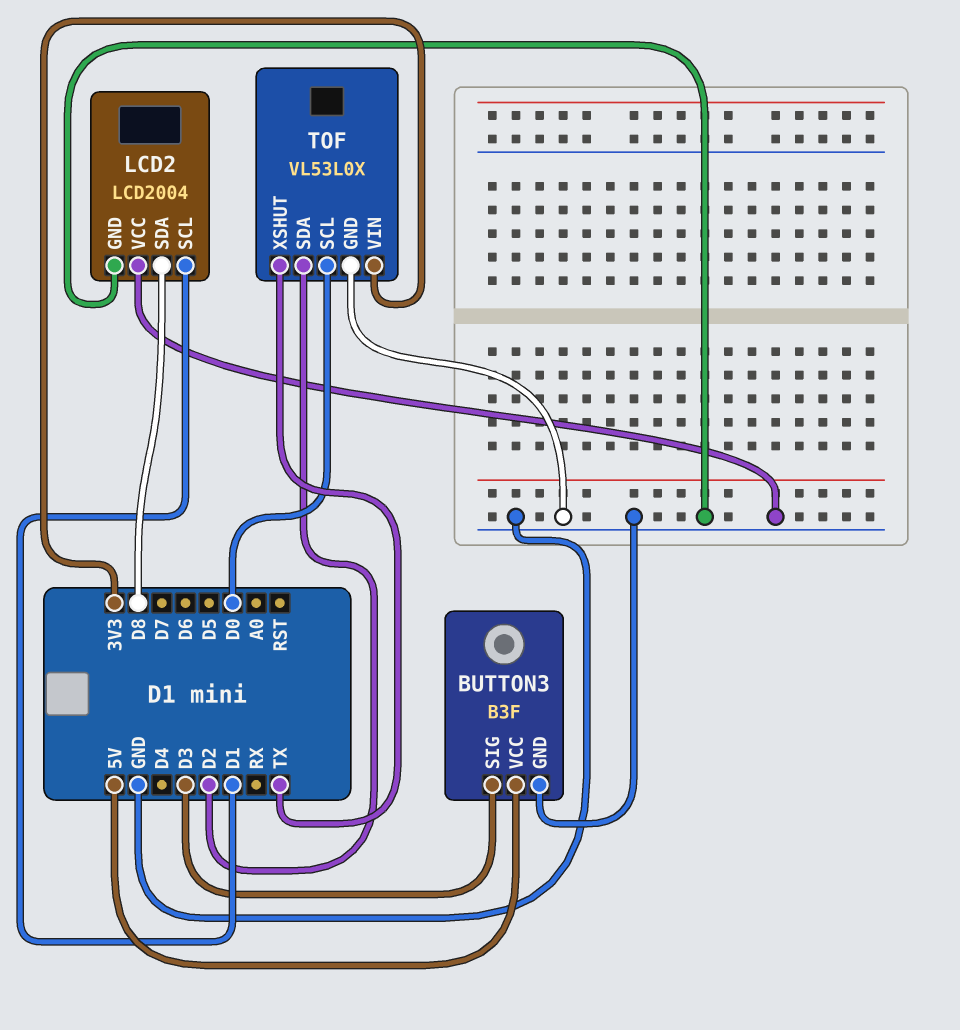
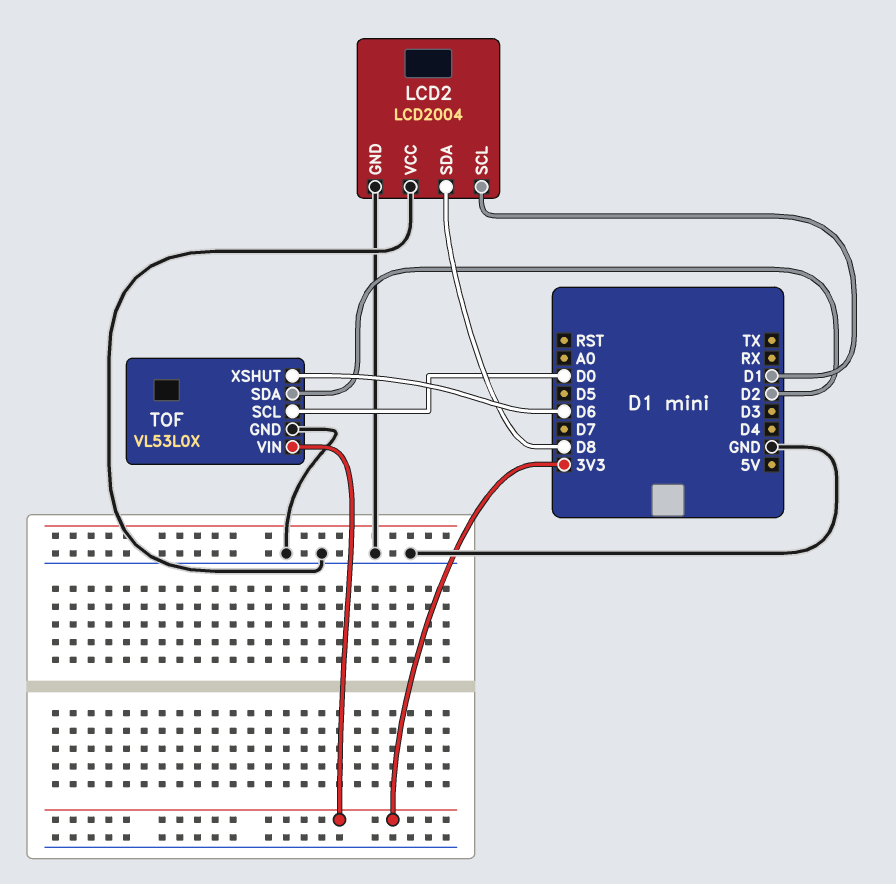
BUTTON3: B3F -> none
BUTTON3 pin GND: GND -> none
BUTTON3 pin SIG: D3 -> none
BUTTON3 pin VCC: 5V -> none
TOF pin XSHUT: TX -> D6

